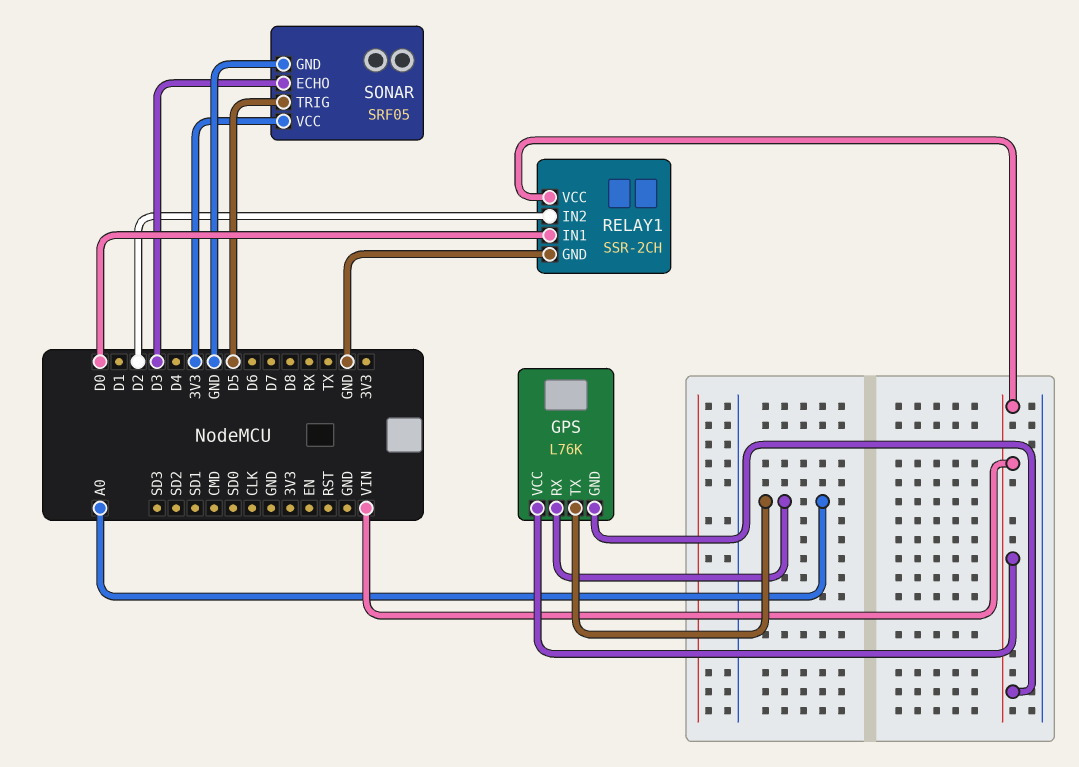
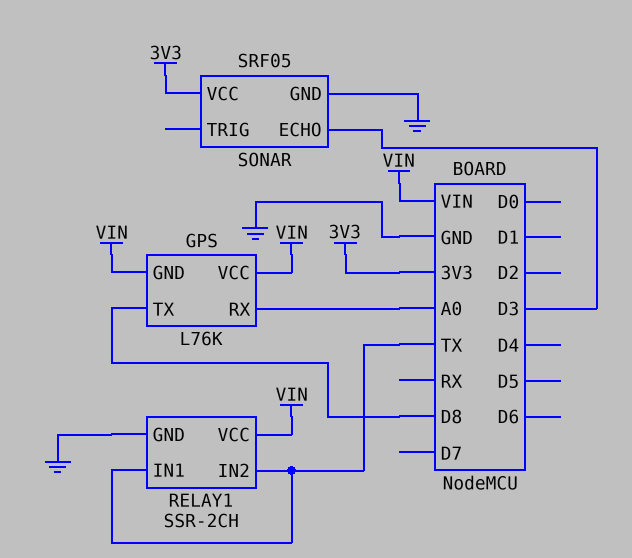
GPS pin TX: A0 -> D8
RELAY1 pin IN1: D0 -> TX
RELAY1 pin IN2: D2 -> TX
SONAR pin TRIG: D5 -> none

